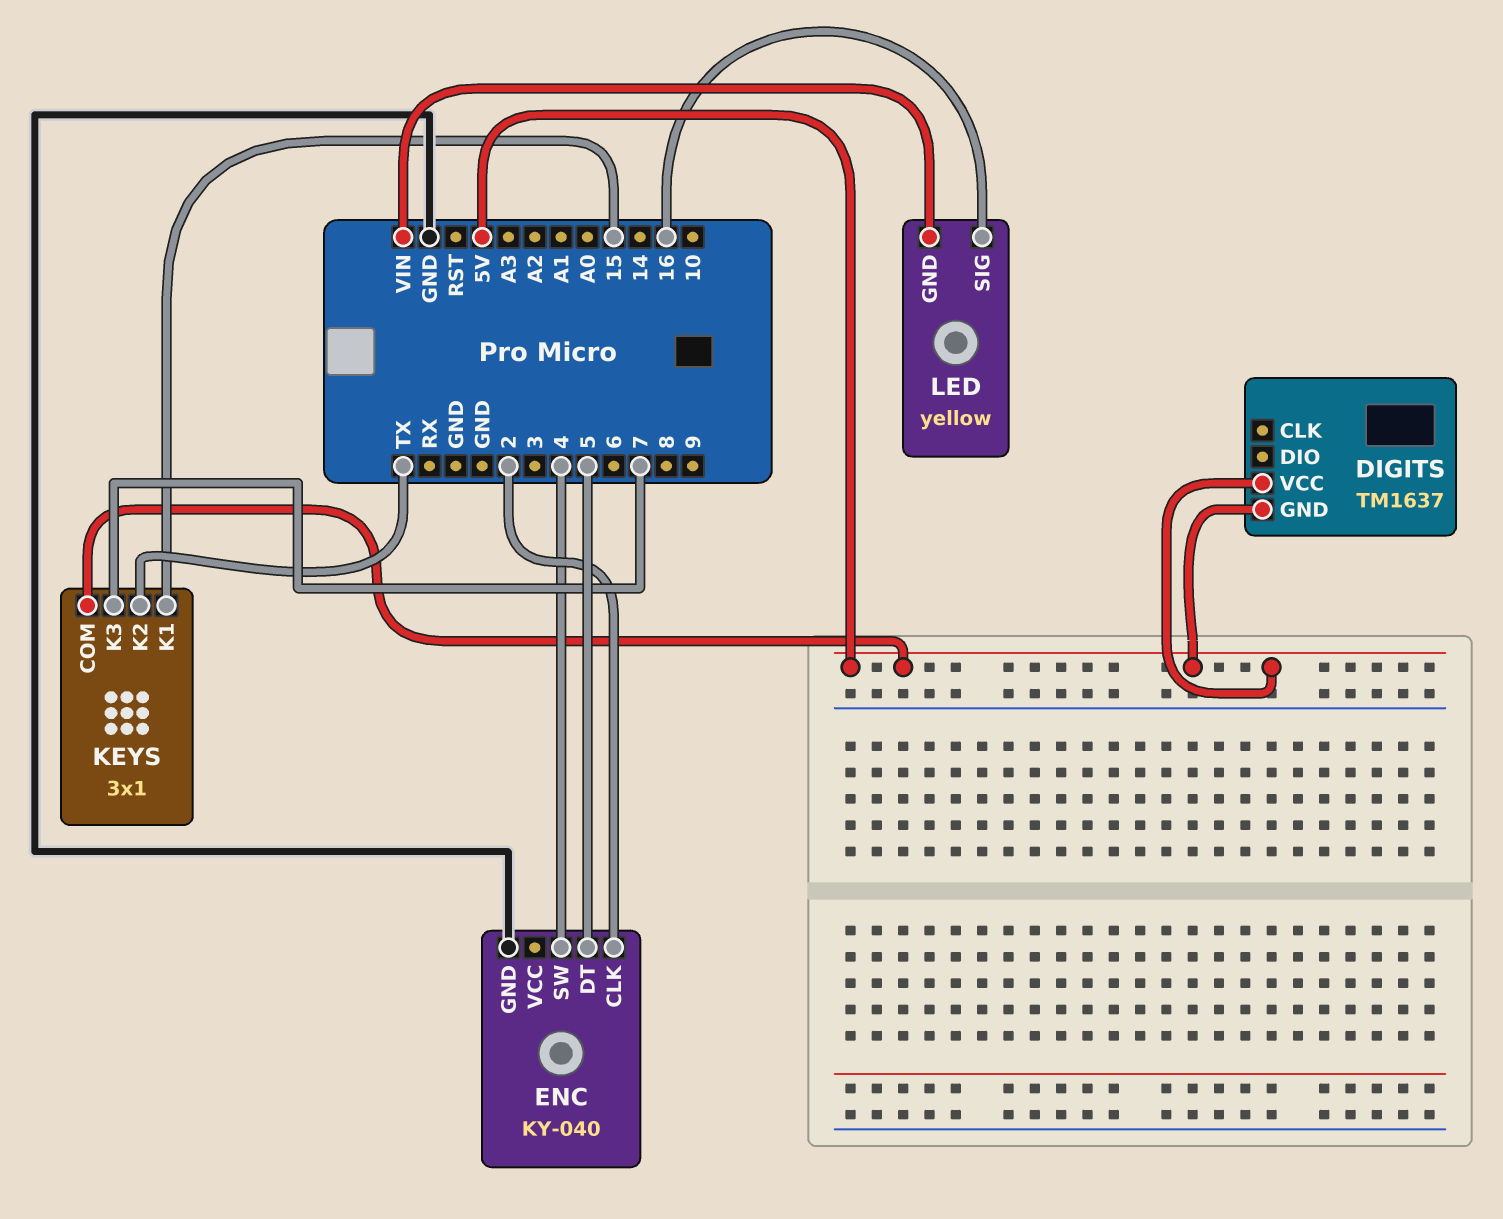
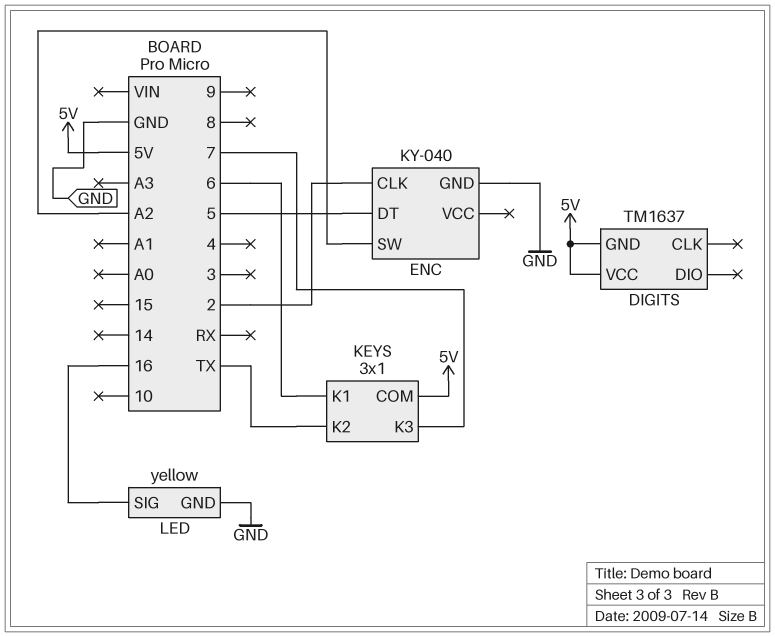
ENC pin SW: 4 -> A2
KEYS pin K1: 15 -> 6
LED pin GND: VIN -> GND

